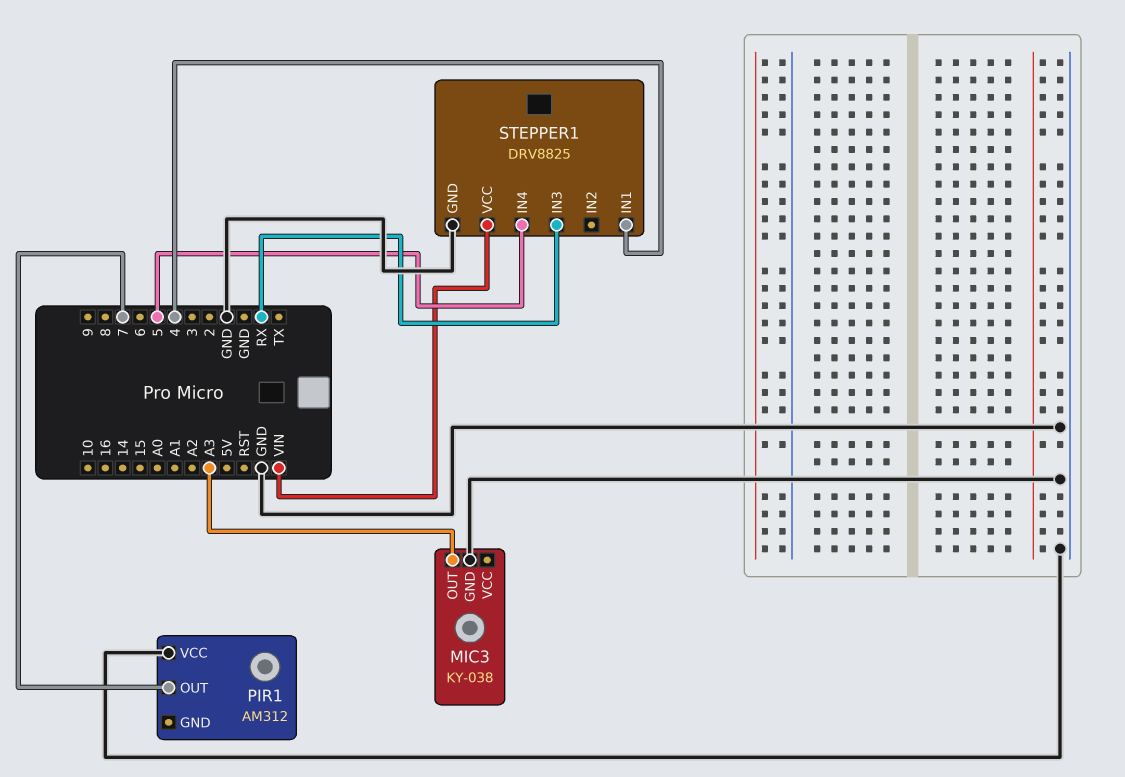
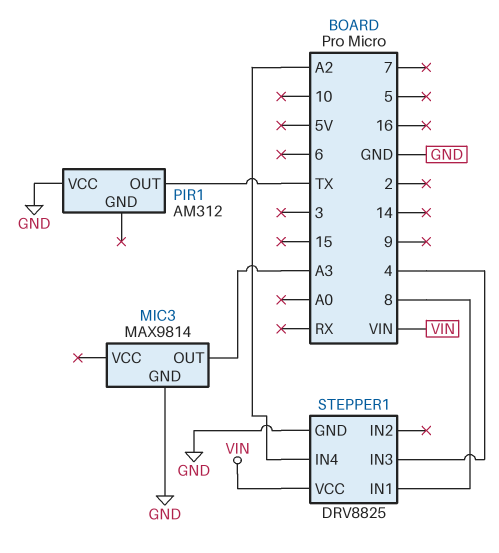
MIC3: KY-038 -> MAX9814
PIR1 pin OUT: 7 -> TX
STEPPER1 pin IN1: 4 -> 8
STEPPER1 pin IN3: RX -> 4
STEPPER1 pin IN4: 5 -> A2

